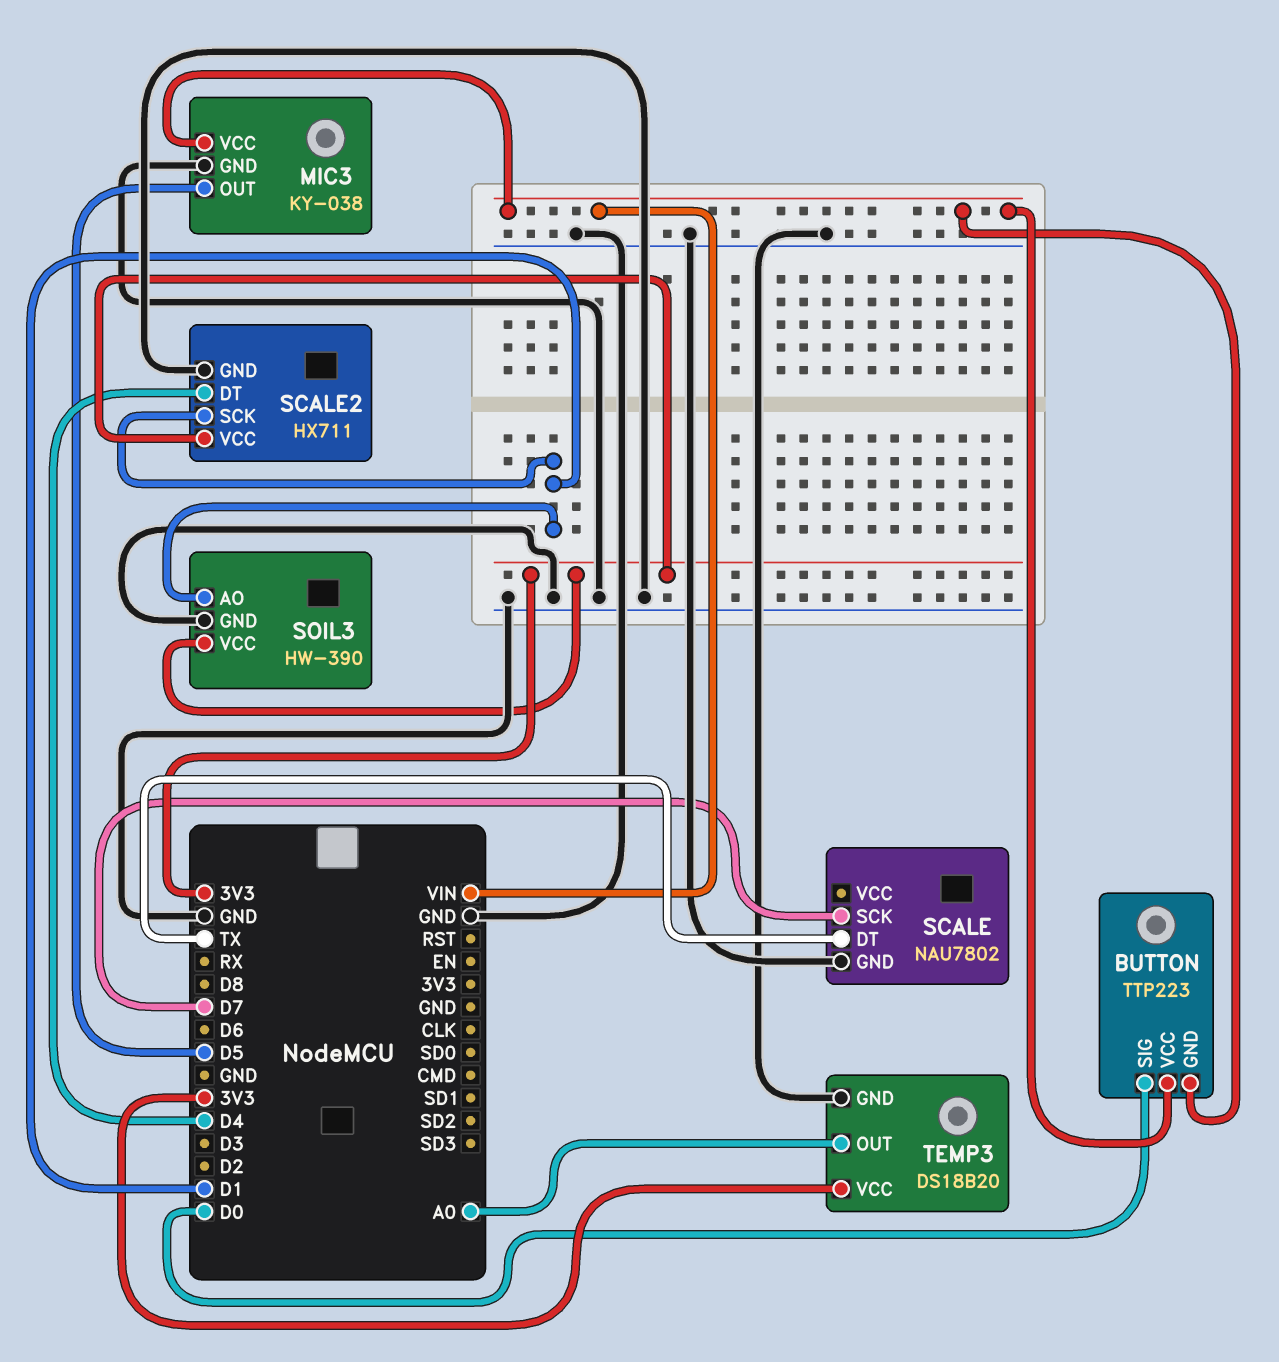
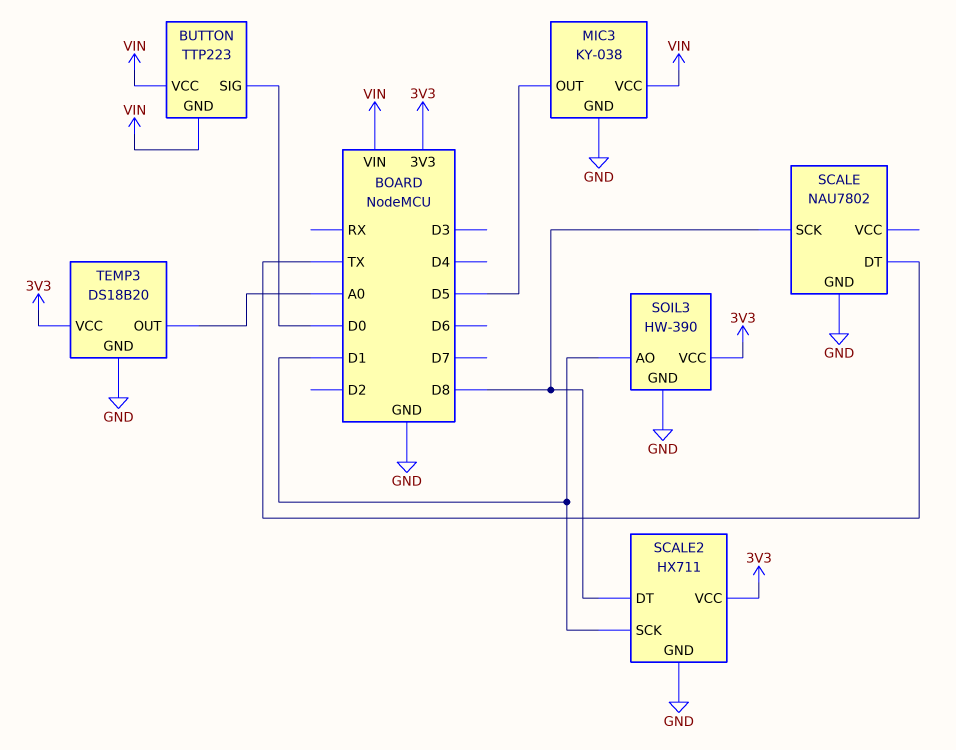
SCALE pin SCK: D7 -> D8
SCALE2 pin DT: D4 -> D8

